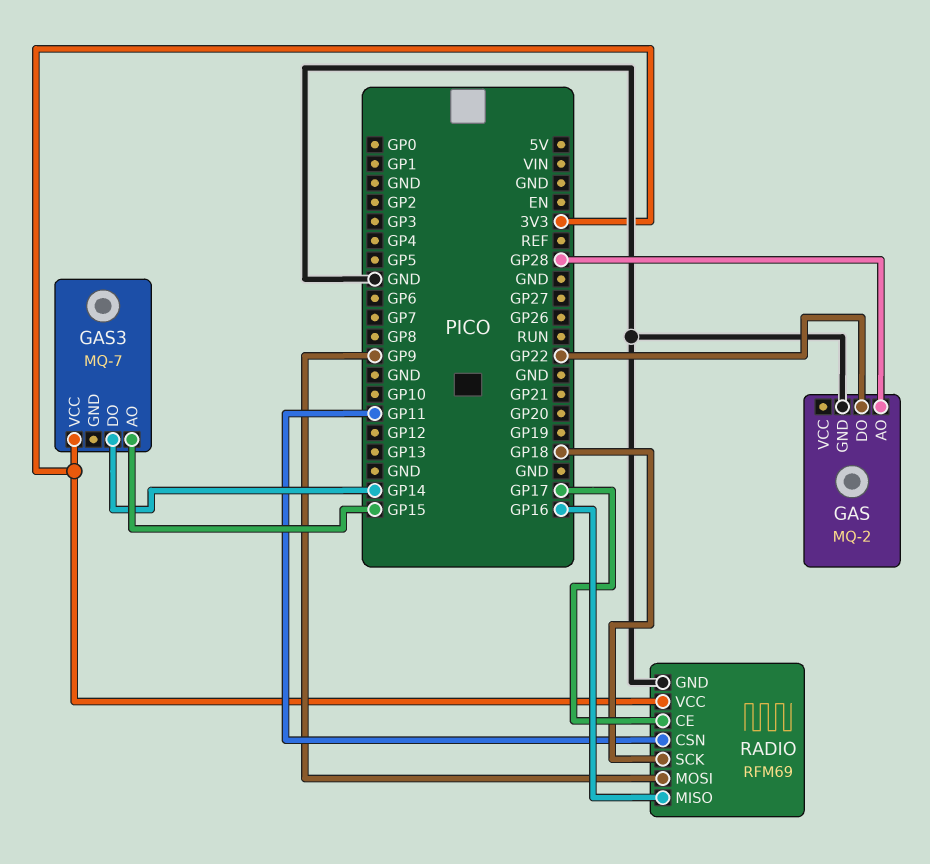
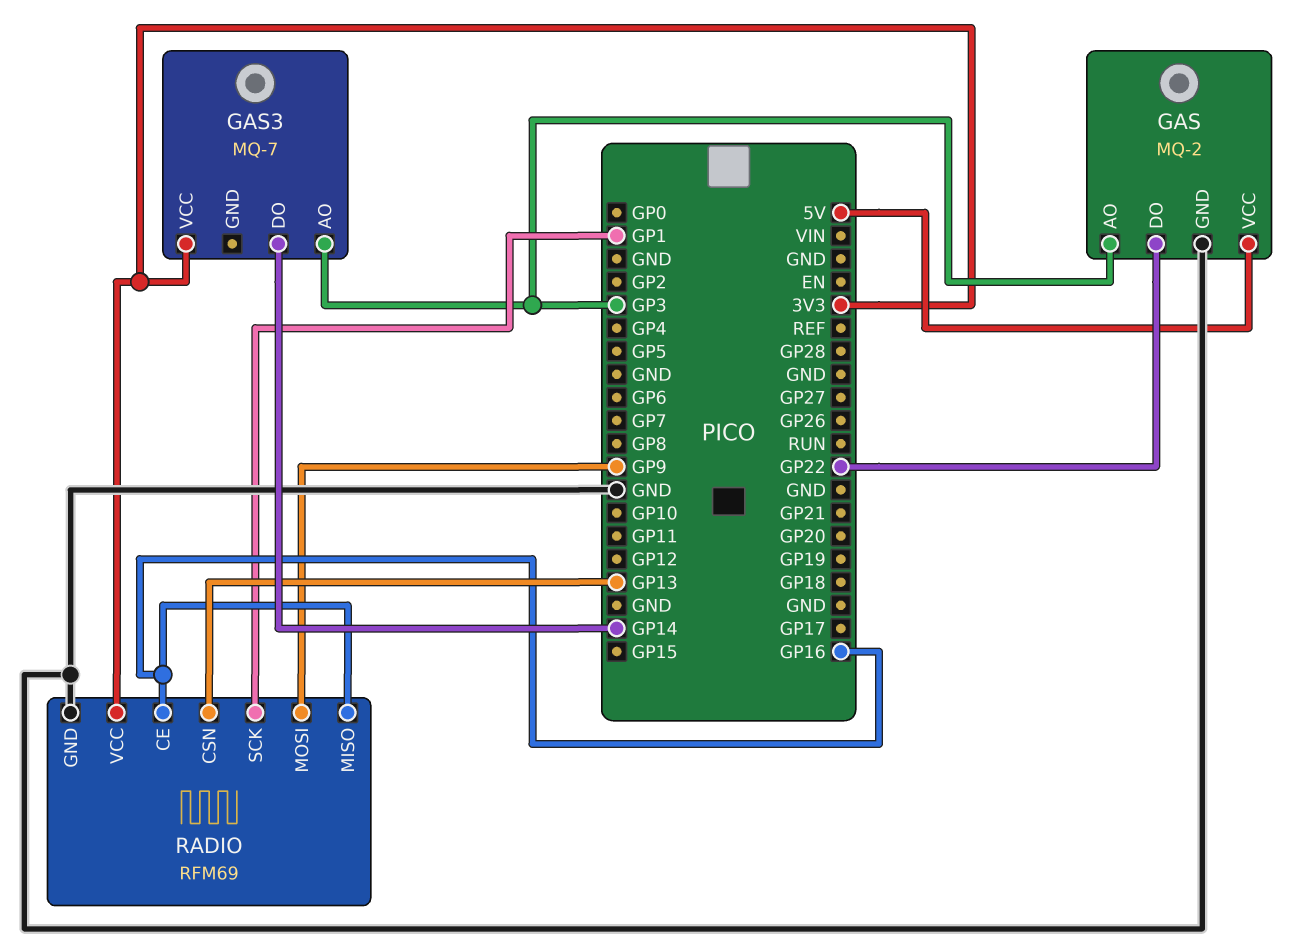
GAS pin AO: GP28 -> GP3
GAS pin VCC: none -> 5V
GAS3 pin AO: GP15 -> GP3
RADIO pin CE: GP17 -> GP16
RADIO pin CSN: GP11 -> GP13
RADIO pin SCK: GP18 -> GP1

